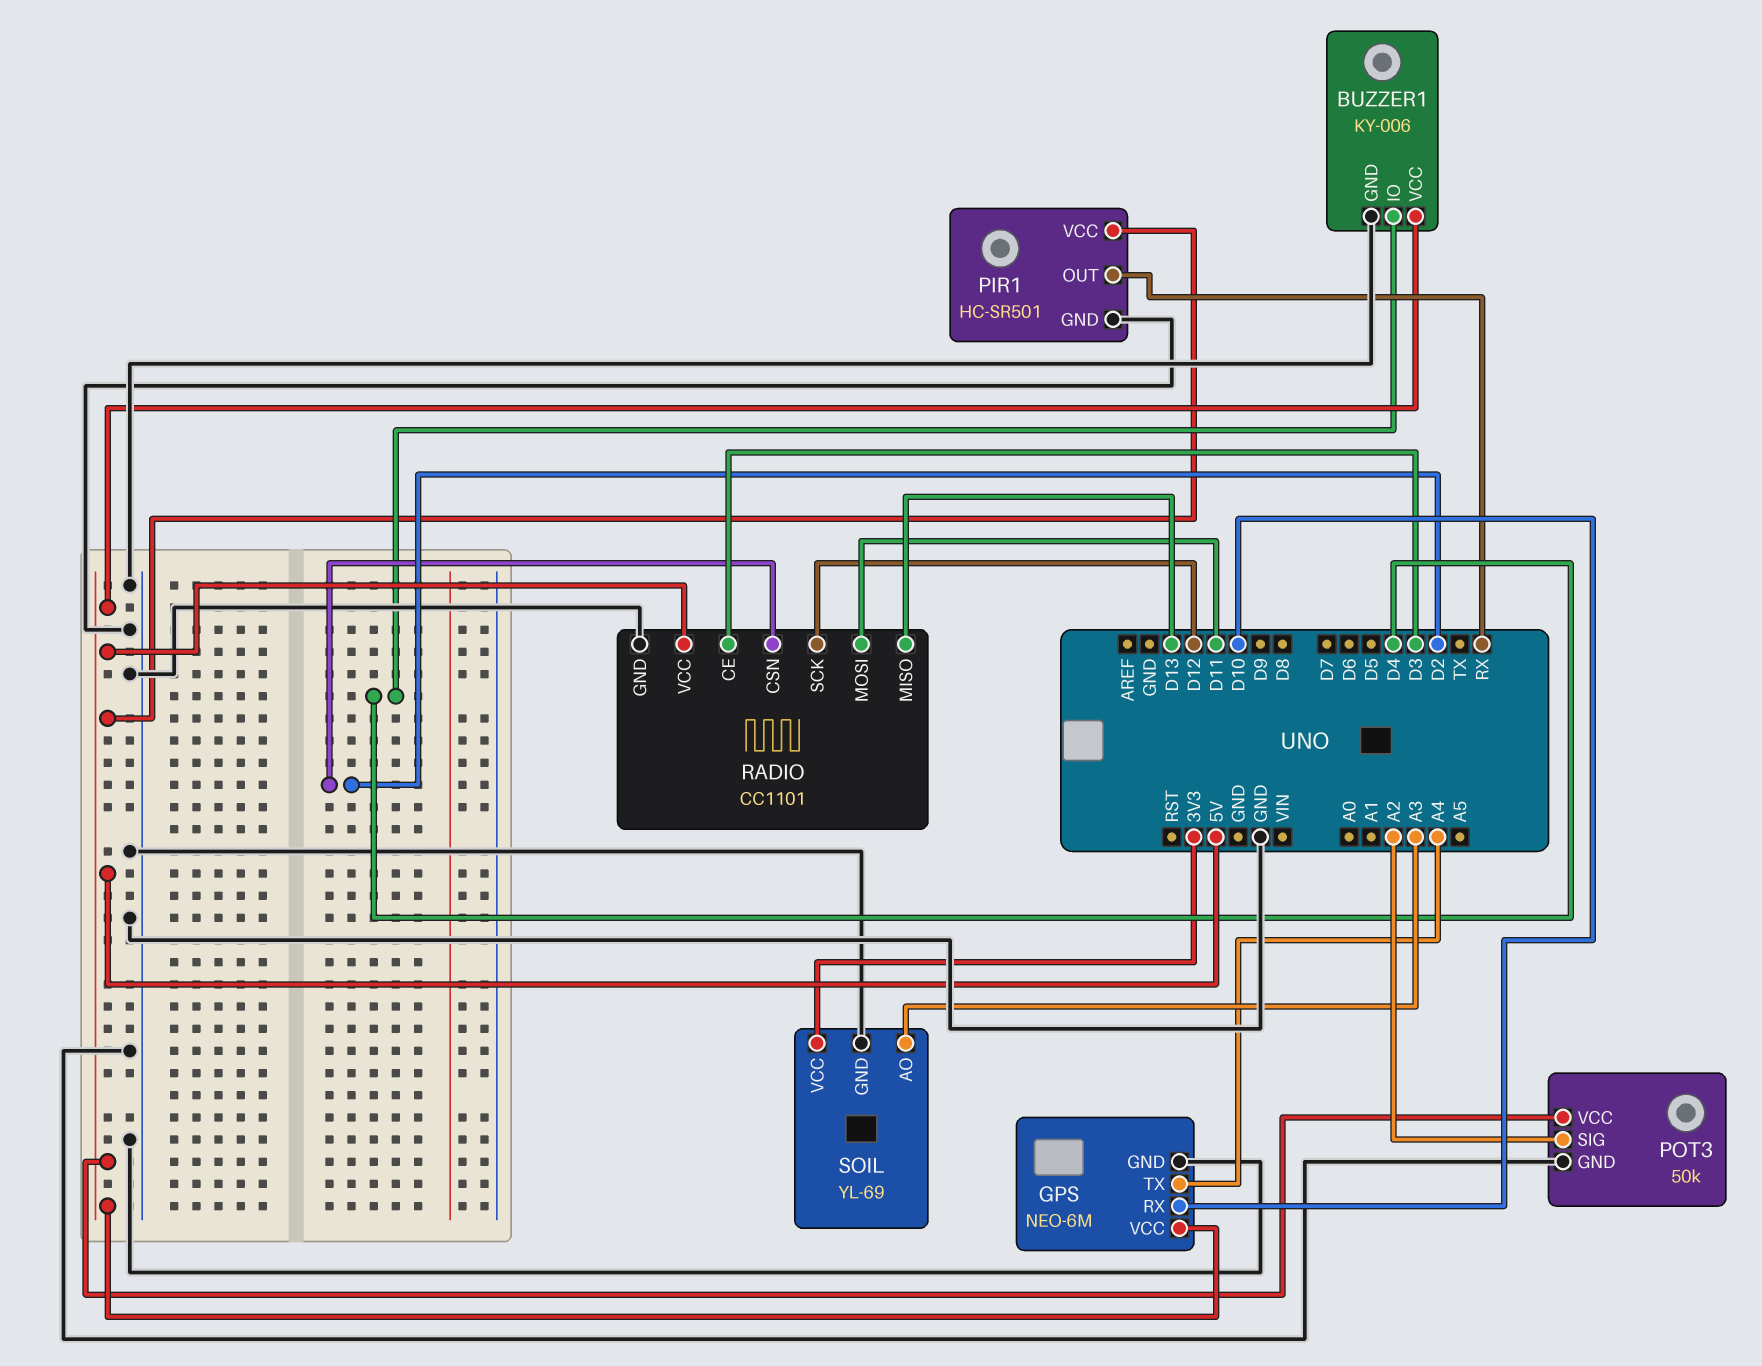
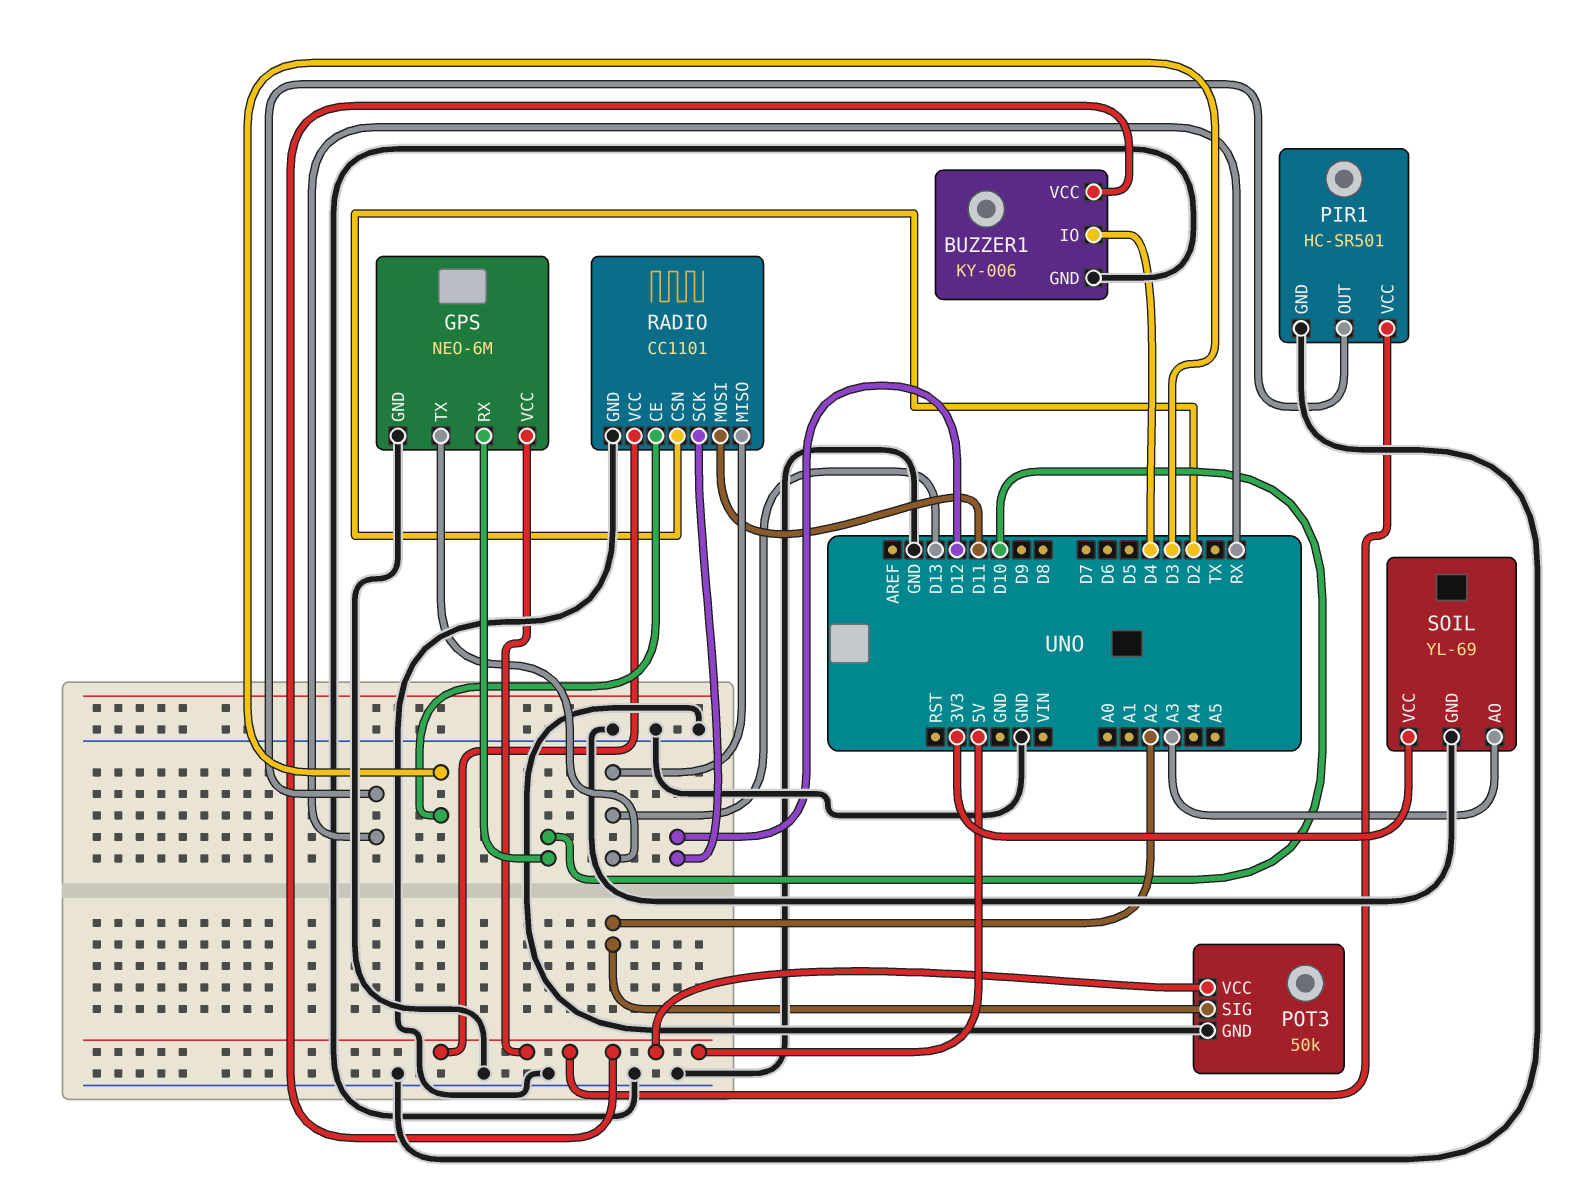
GPS pin TX: A4 -> D13

